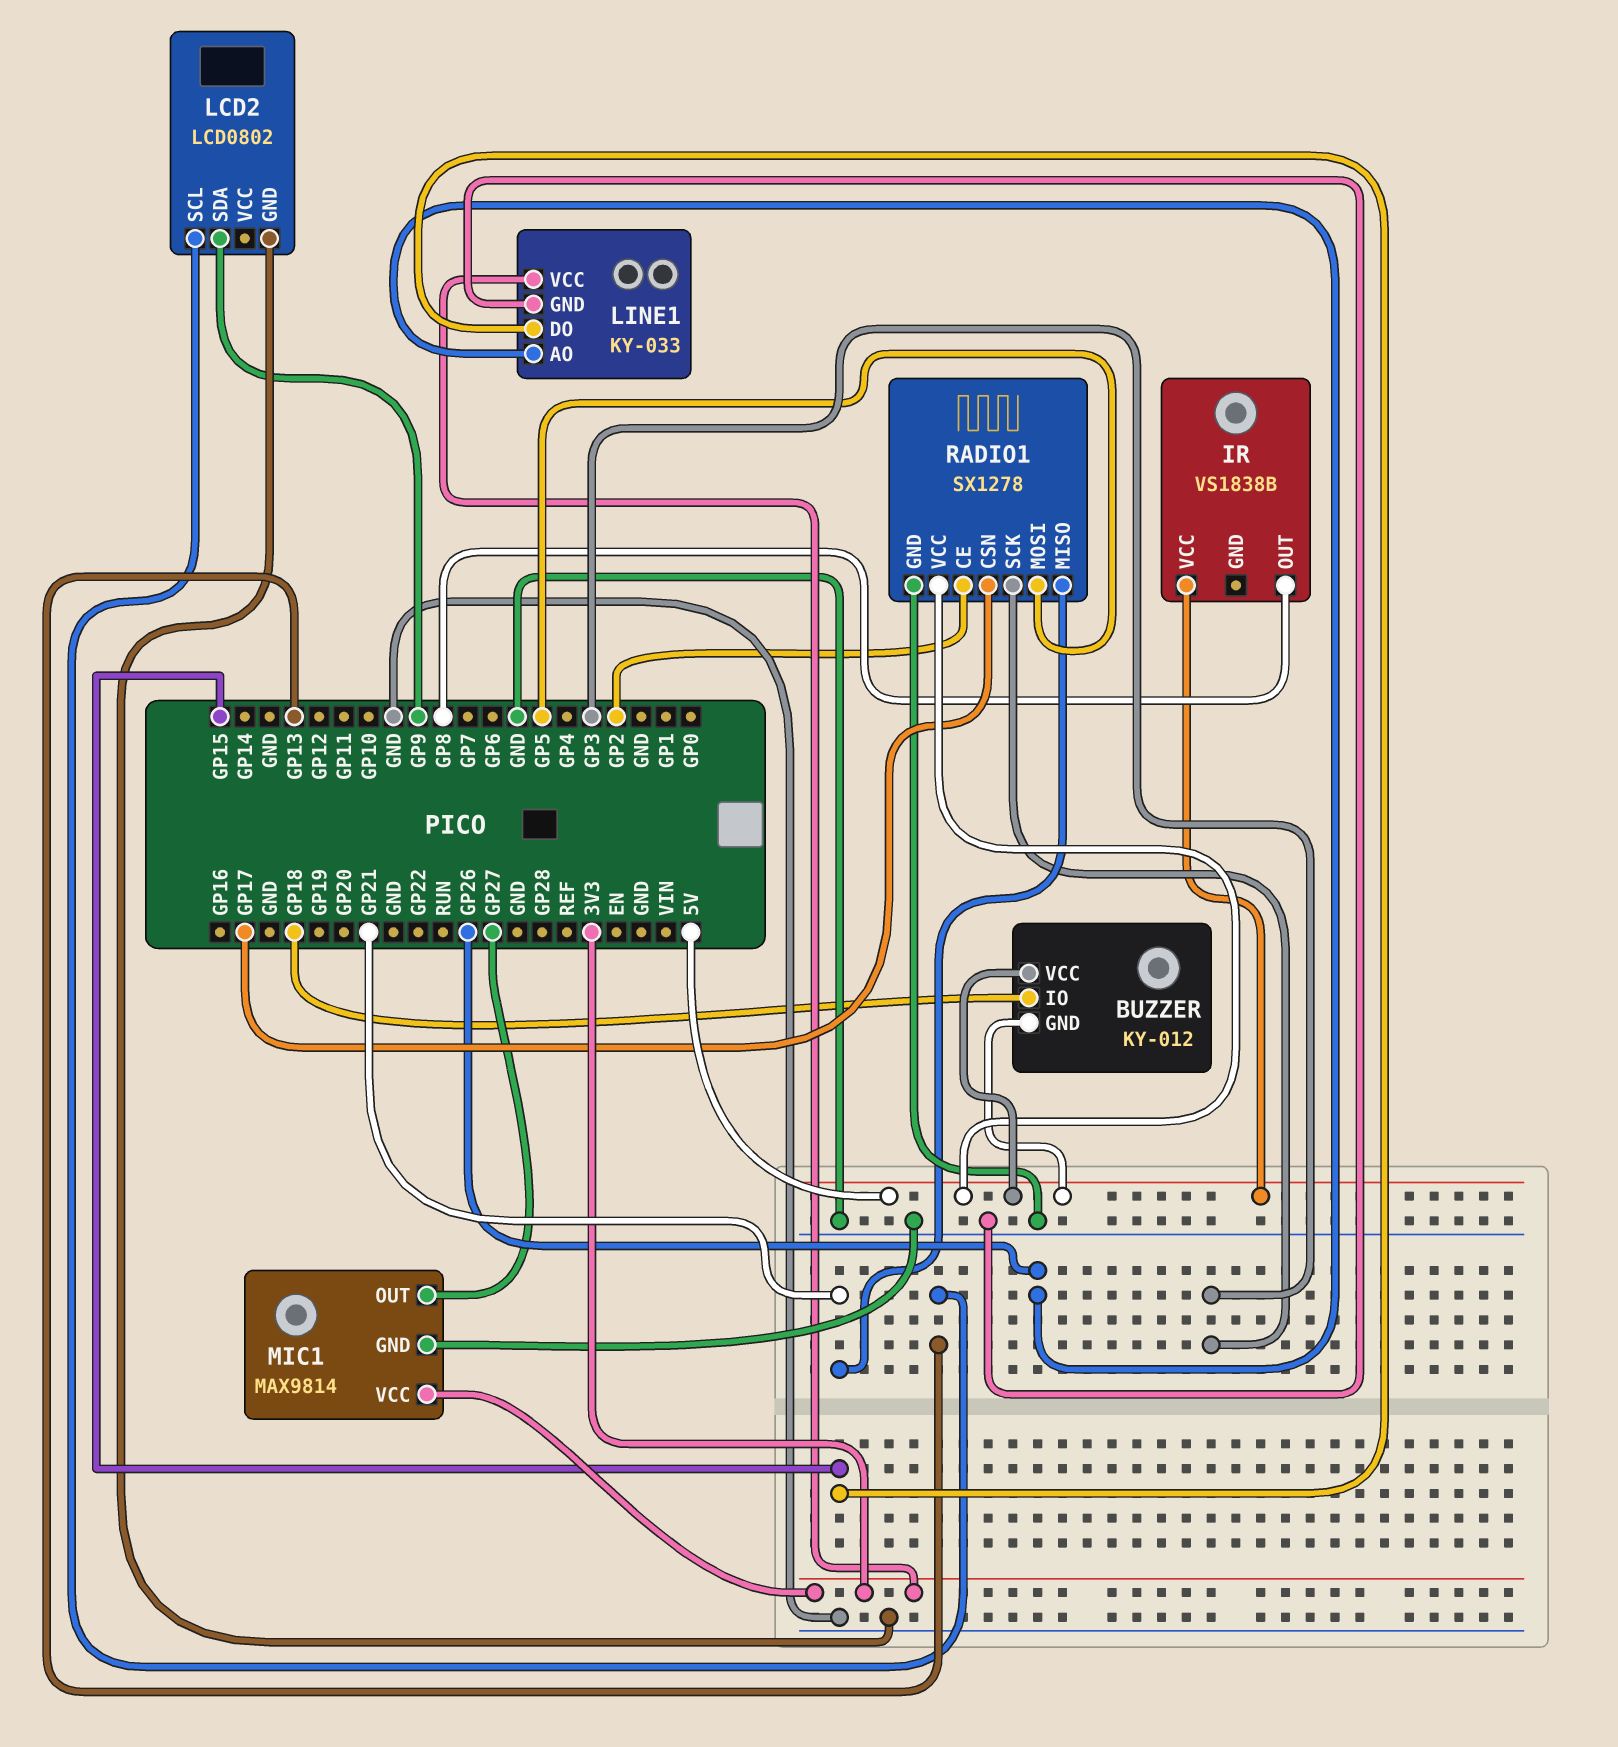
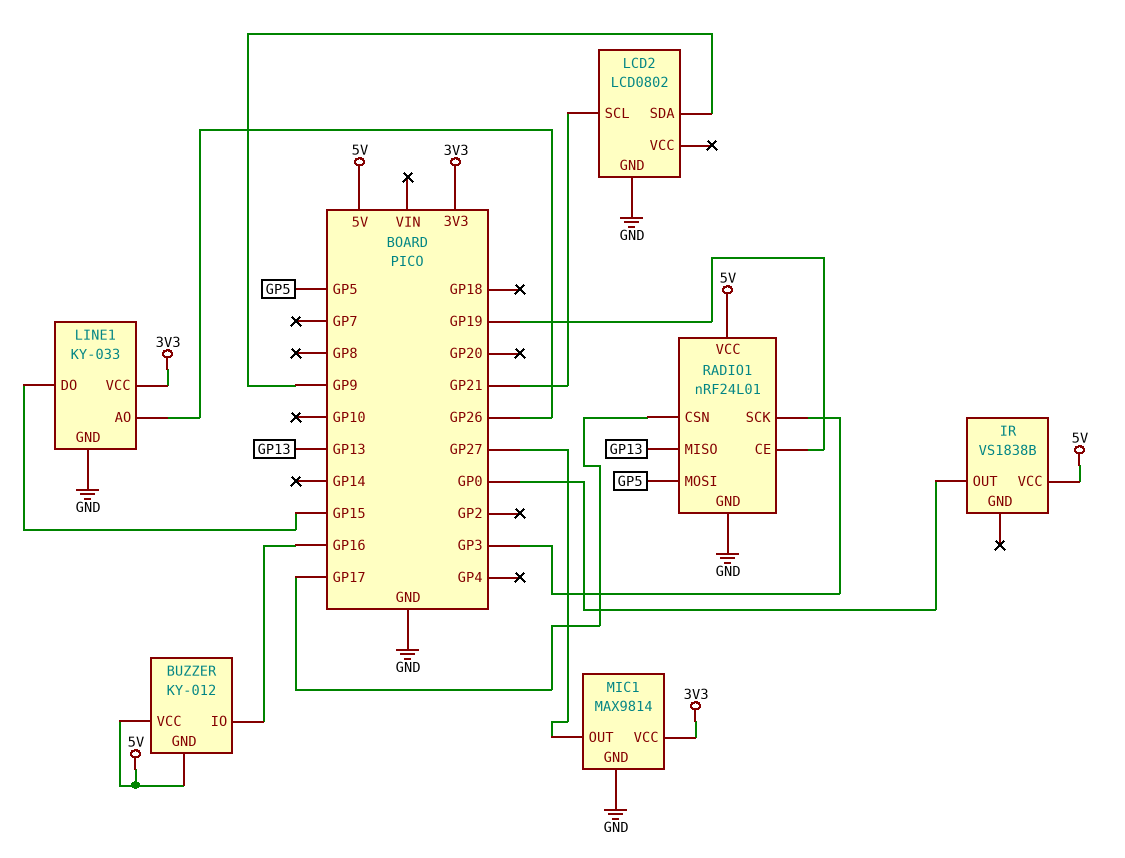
BUZZER pin IO: GP18 -> GP16
IR pin OUT: GP8 -> GP0
LCD2 pin SCL: GP13 -> GP21
RADIO1: SX1278 -> nRF24L01
RADIO1 pin CE: GP2 -> GP19
RADIO1 pin MISO: GP21 -> GP13

